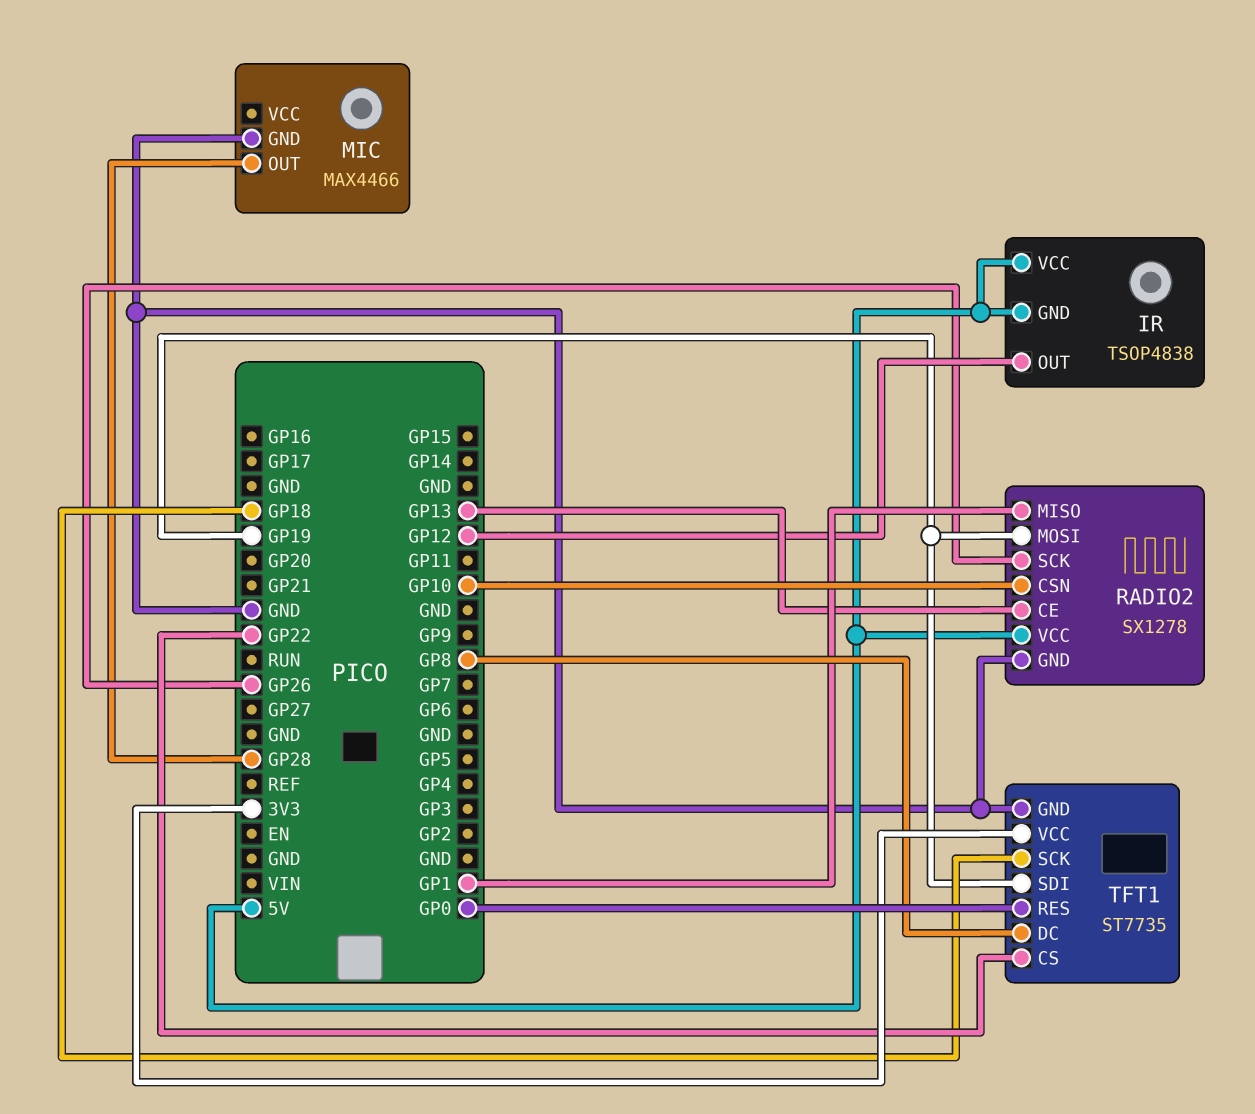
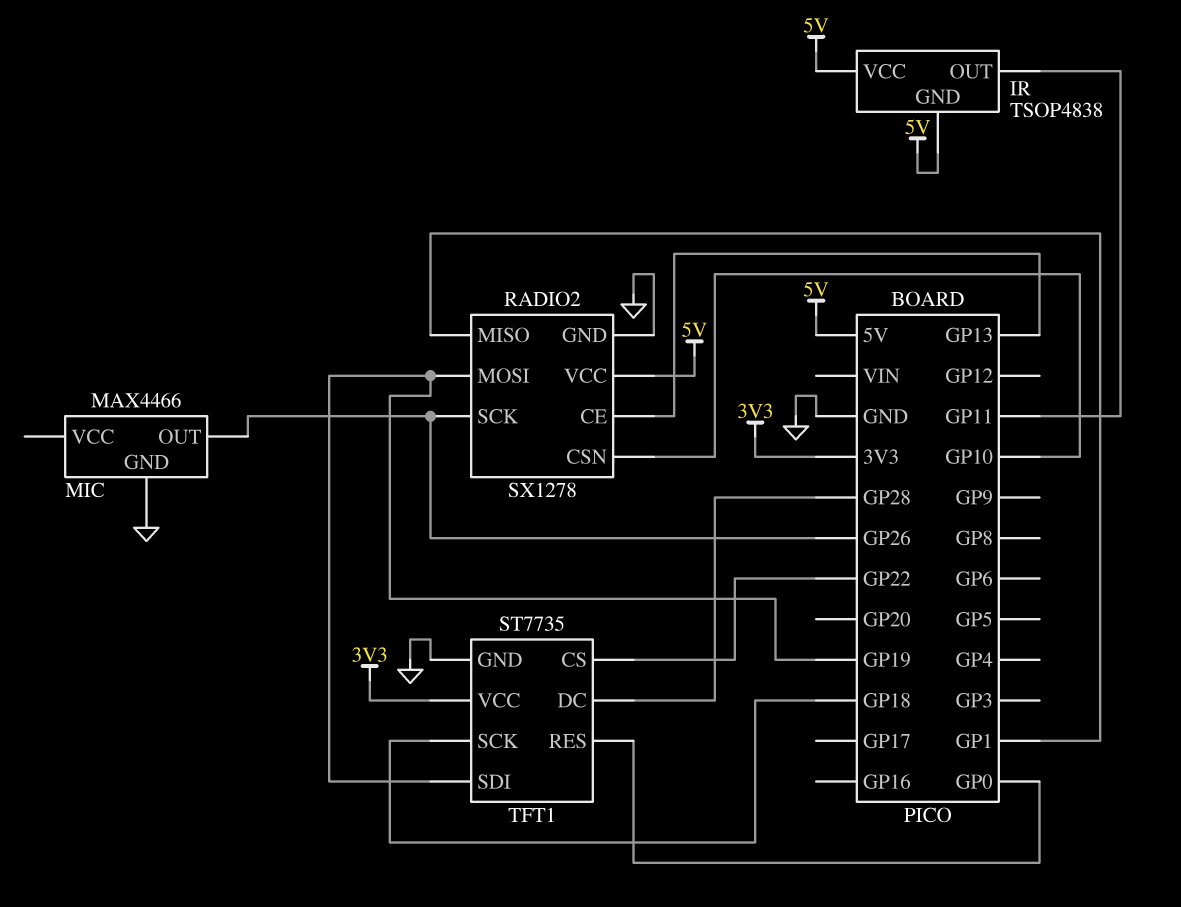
IR pin OUT: GP12 -> GP11
MIC pin OUT: GP28 -> GP26
TFT1 pin DC: GP8 -> GP28

